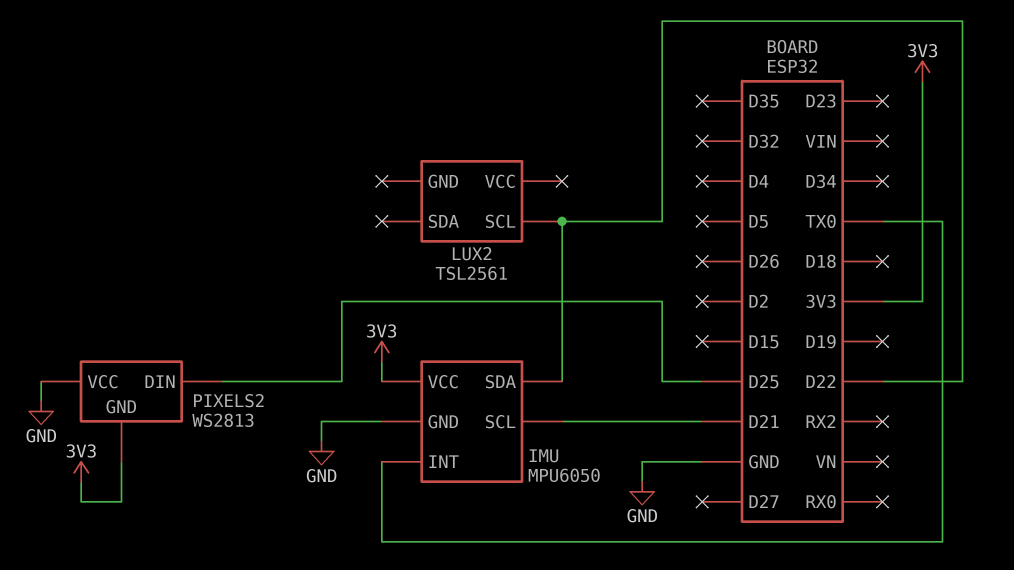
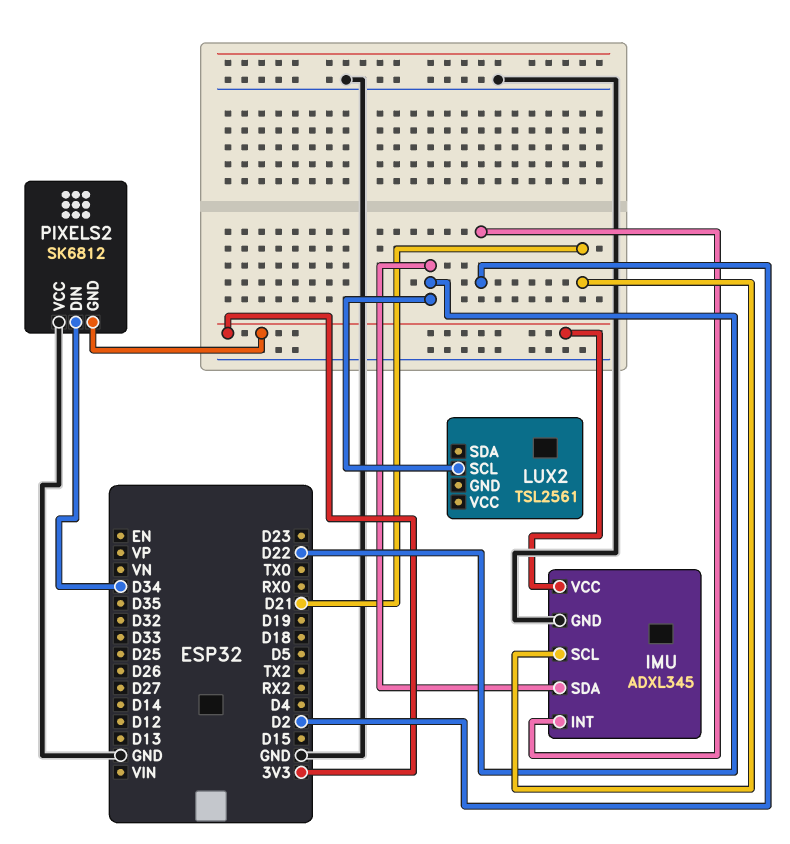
IMU: MPU6050 -> ADXL345
IMU pin INT: TX0 -> D2
PIXELS2: WS2813 -> SK6812
PIXELS2 pin DIN: D25 -> D34

